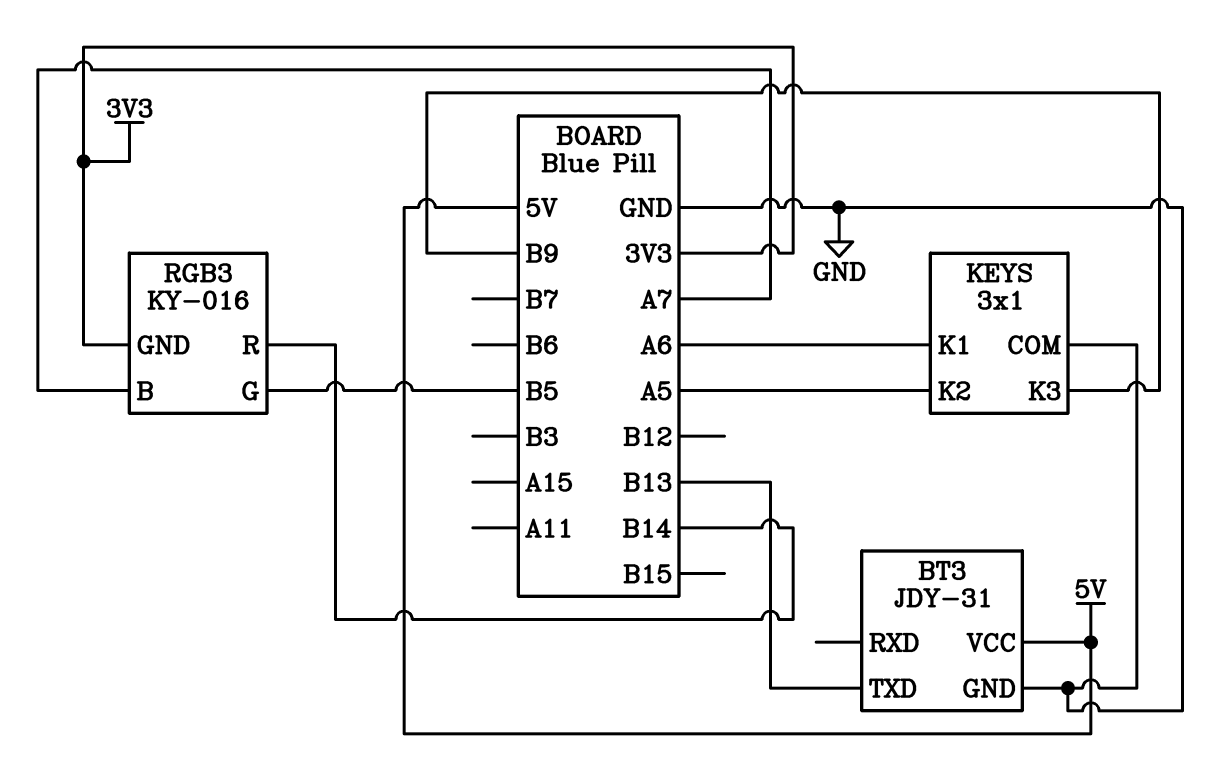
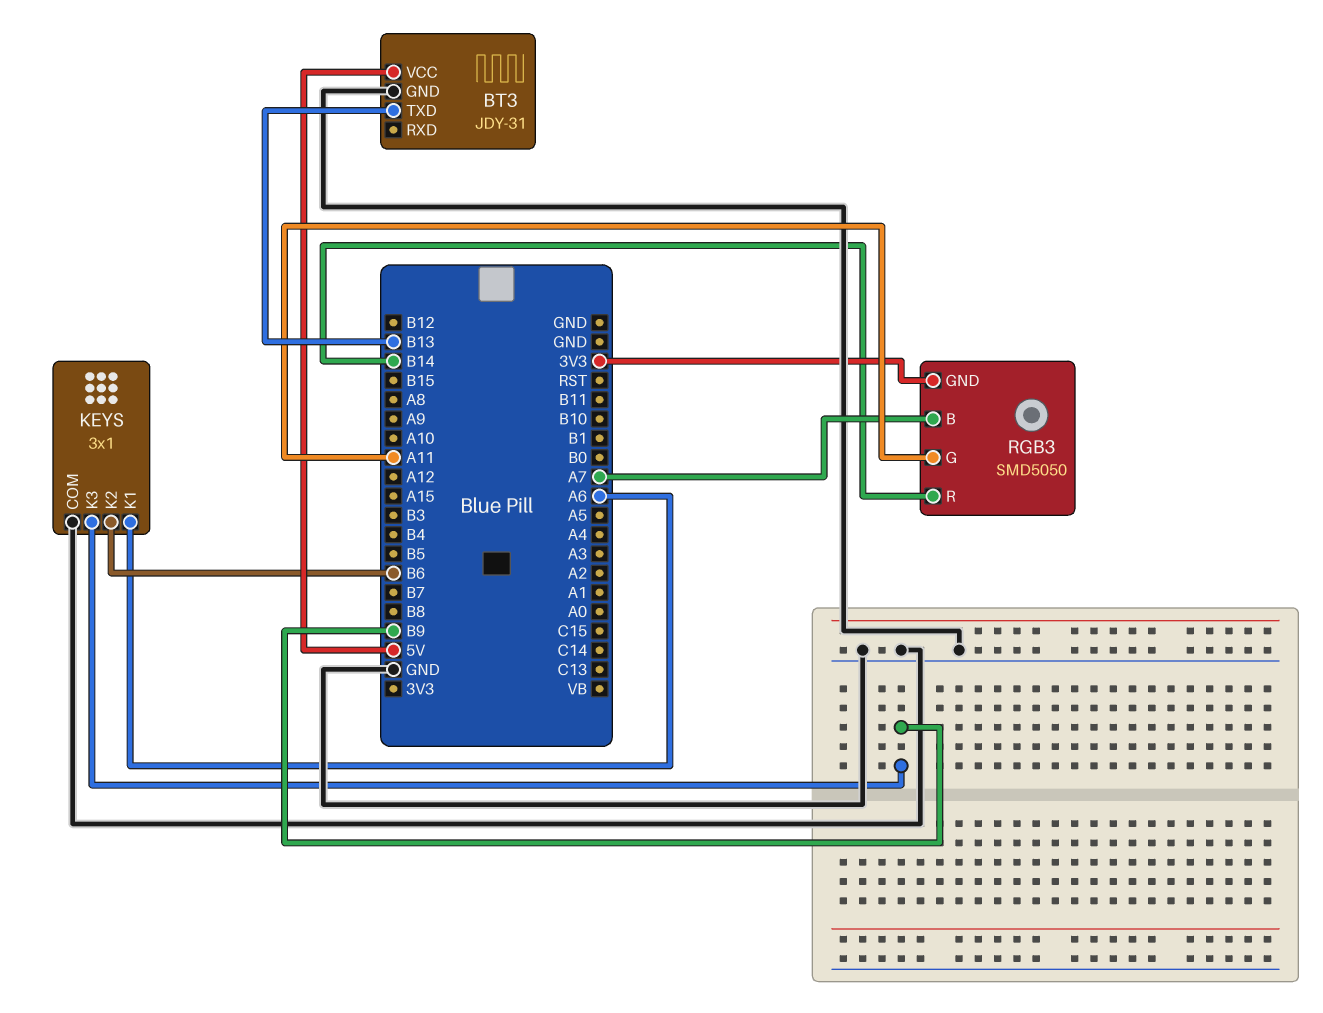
KEYS pin K2: A5 -> B6
RGB3: KY-016 -> SMD5050
RGB3 pin G: B5 -> A11

